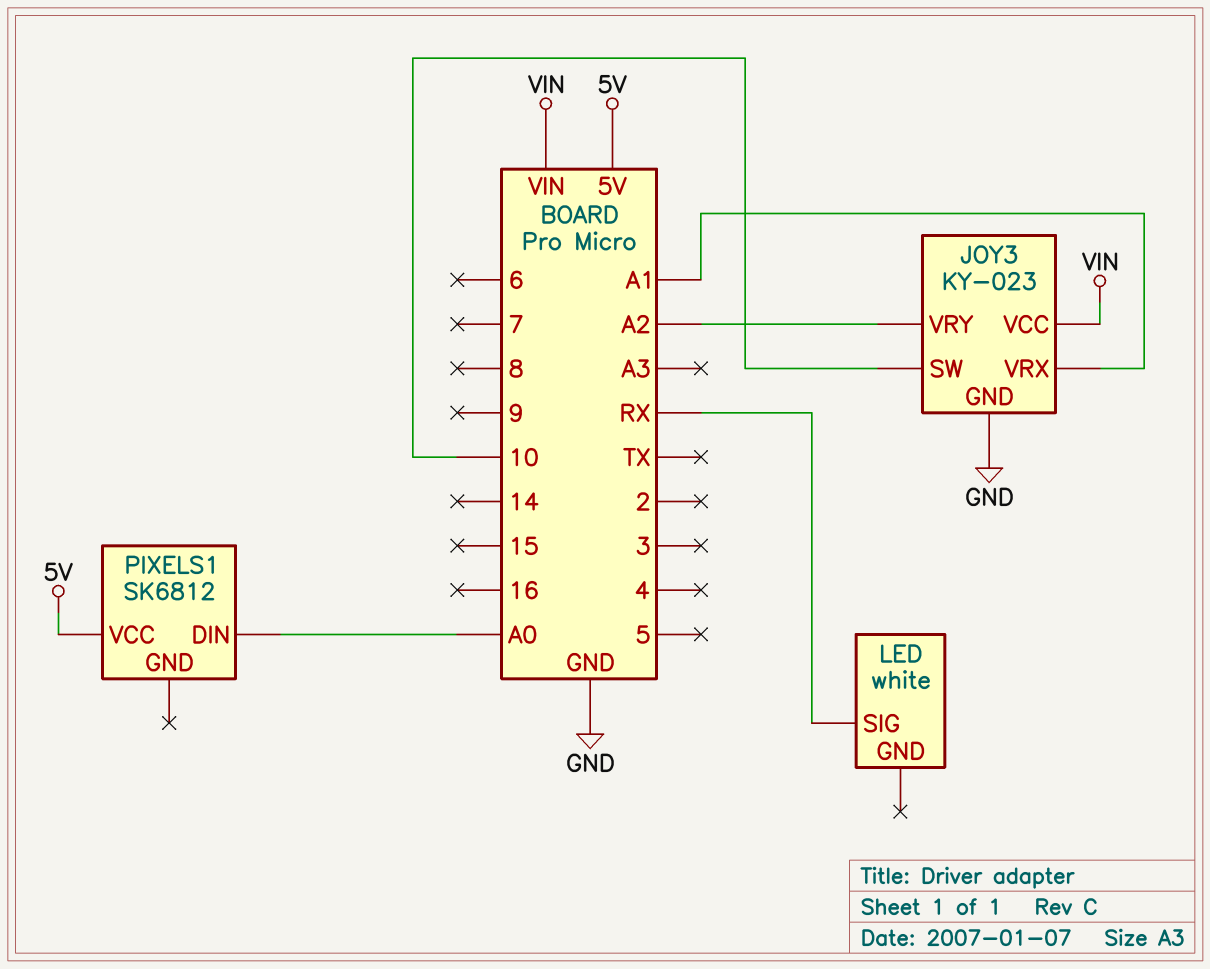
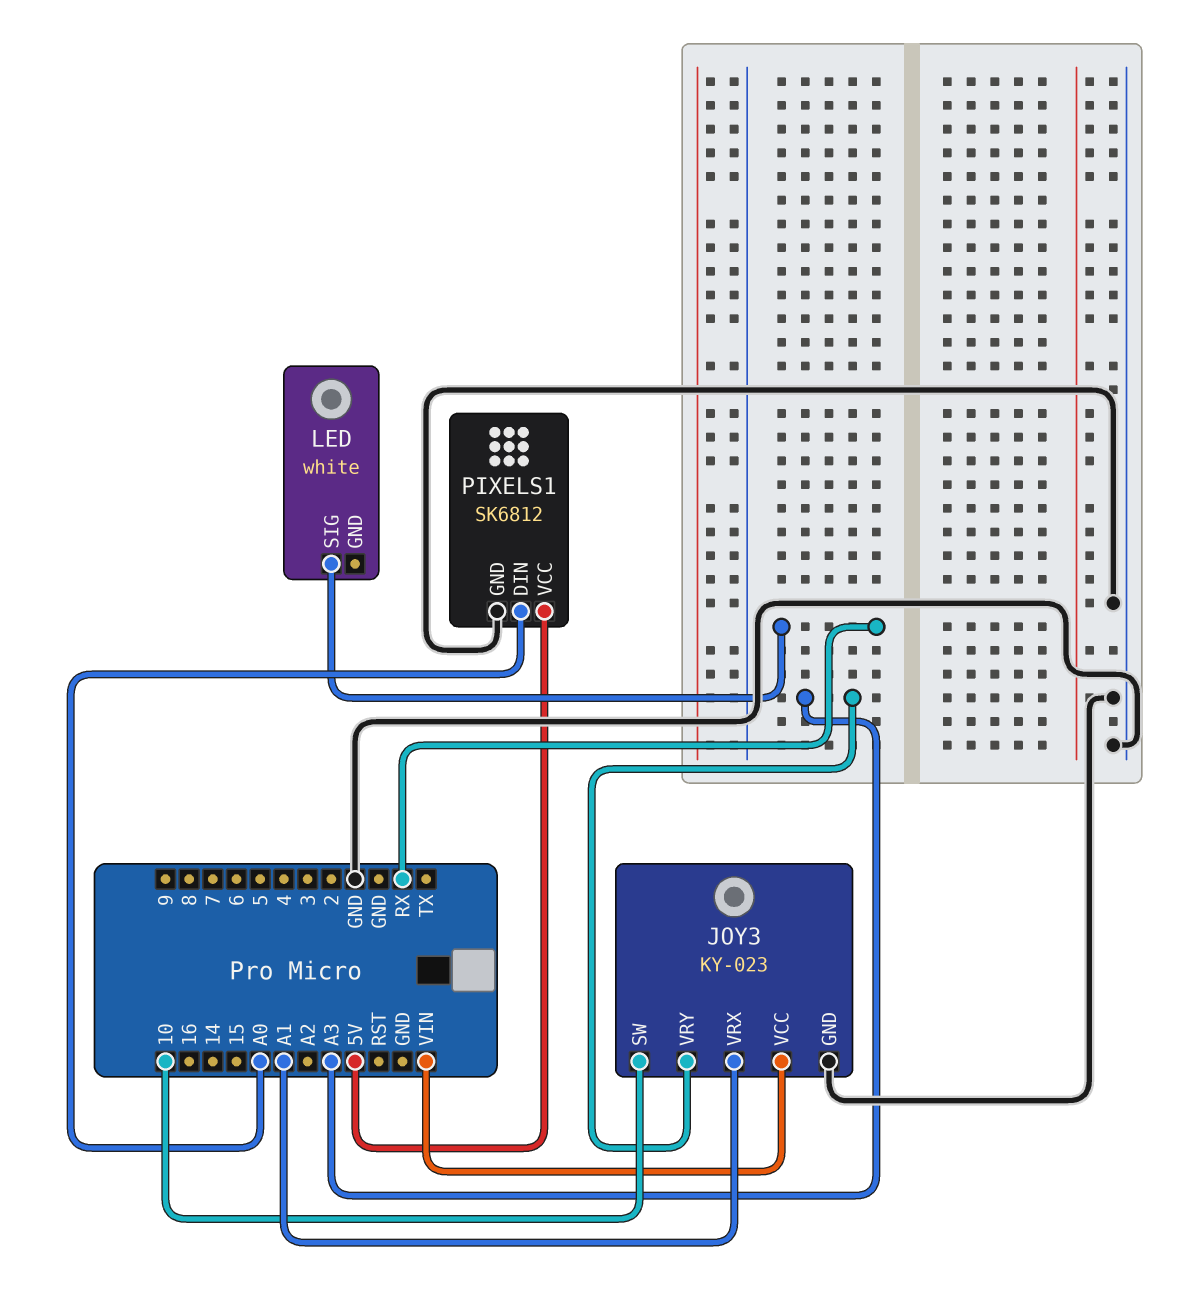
JOY3 pin VRY: A2 -> A3
PIXELS1 pin GND: none -> GND

